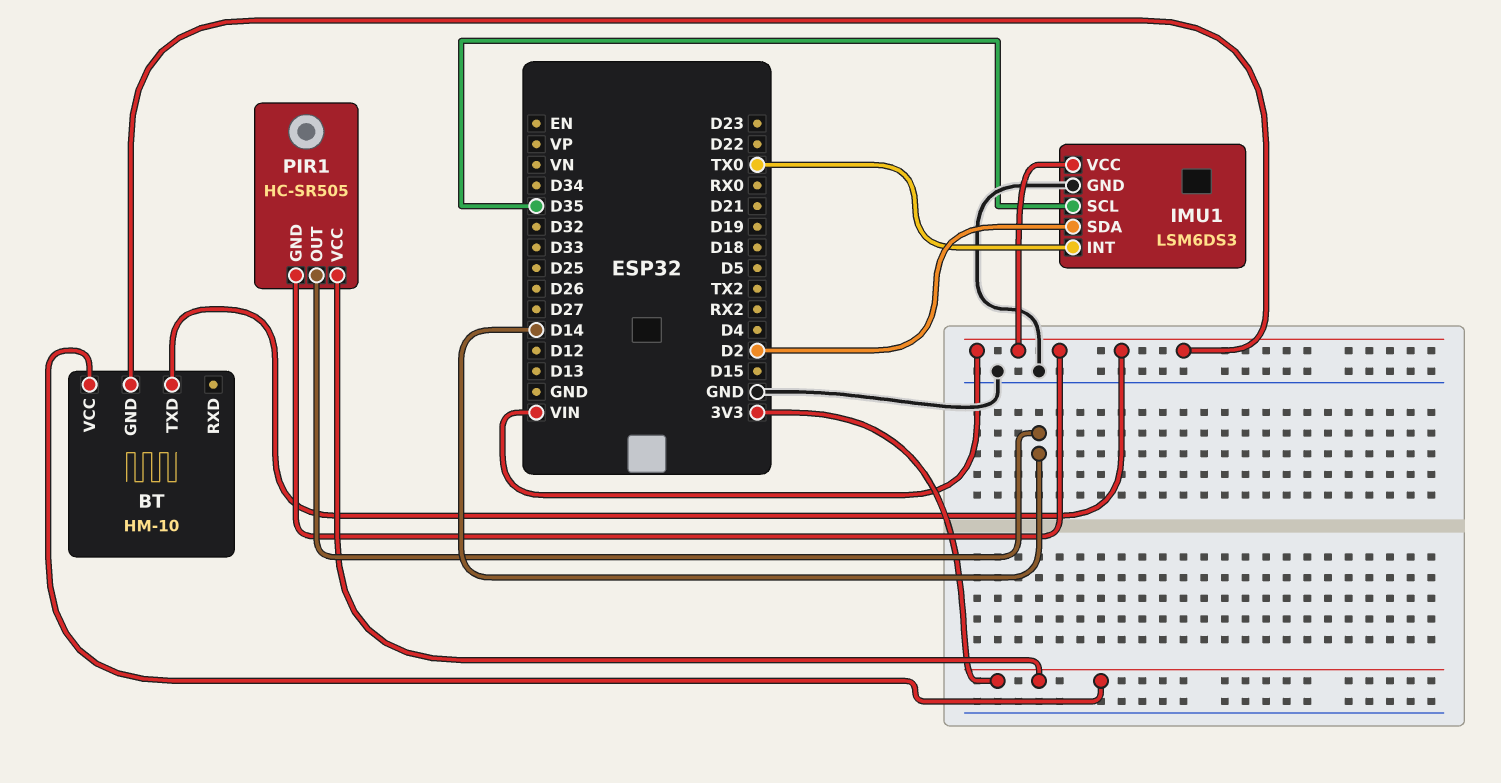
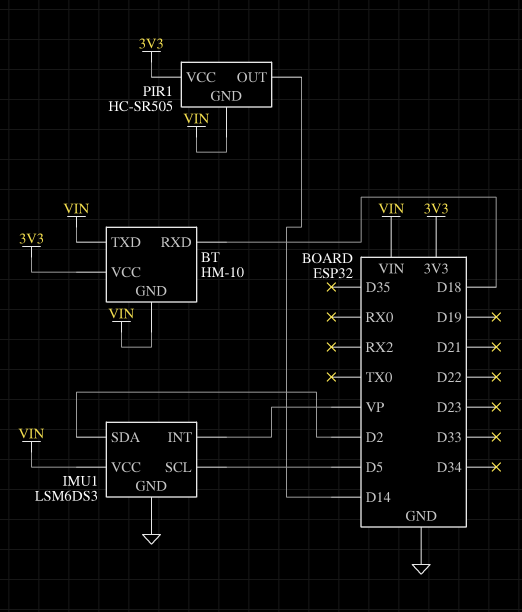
BT pin RXD: none -> D18
IMU1 pin INT: TX0 -> VP
IMU1 pin SCL: D35 -> D5

